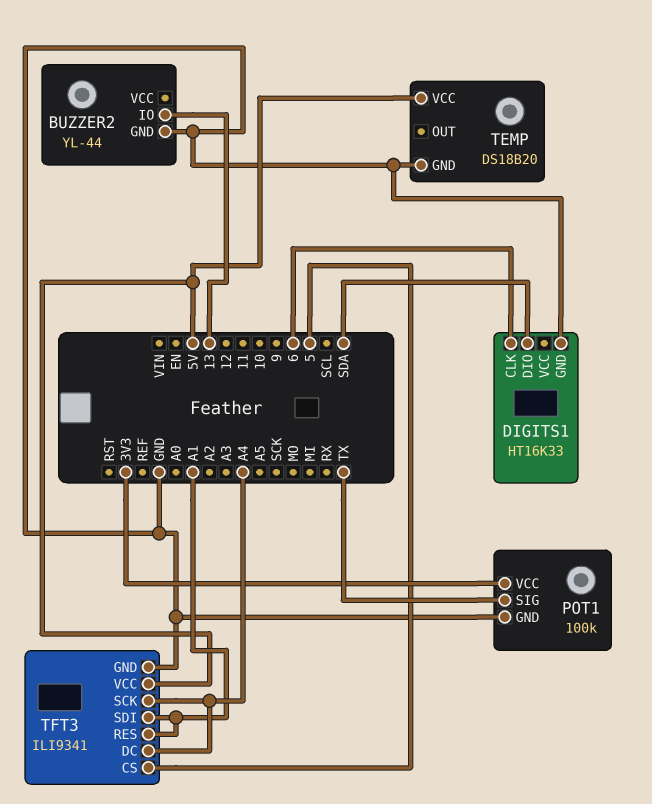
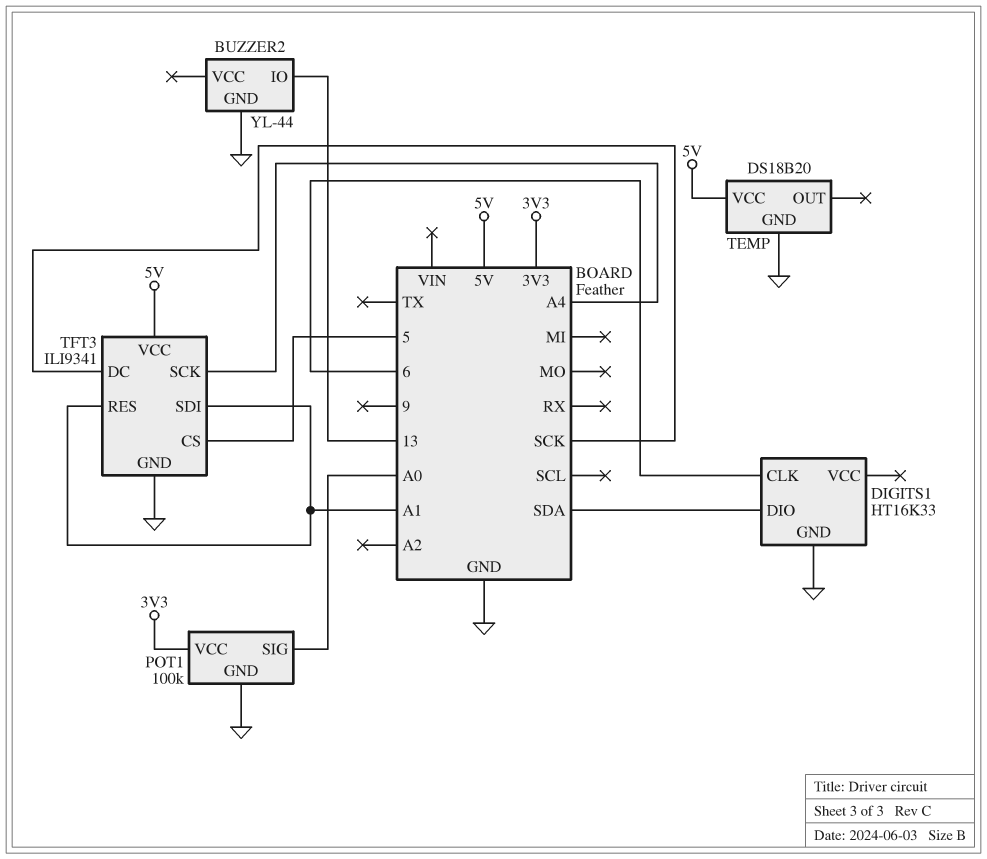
POT1 pin SIG: TX -> A0
TFT3 pin DC: A4 -> SCK

